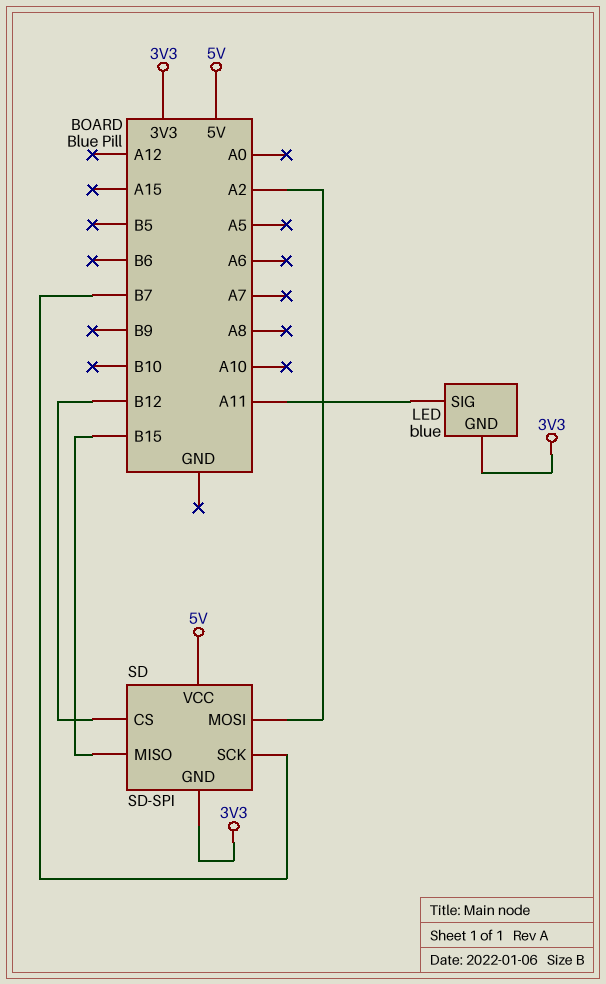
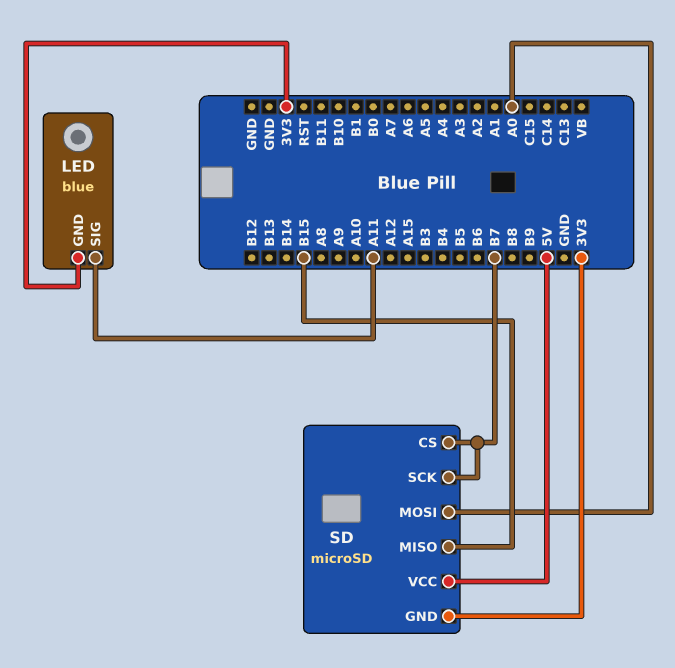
SD: SD-SPI -> microSD
SD pin CS: B12 -> B7
SD pin MOSI: A2 -> A0

